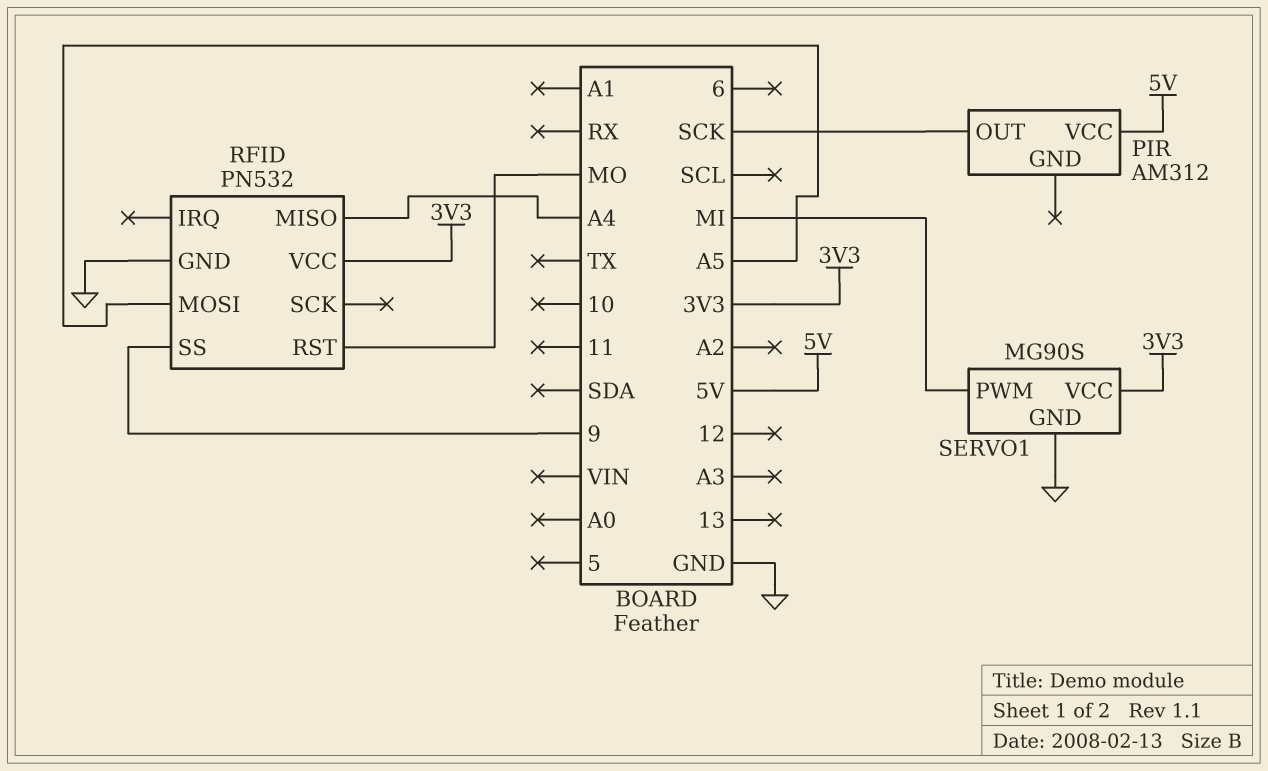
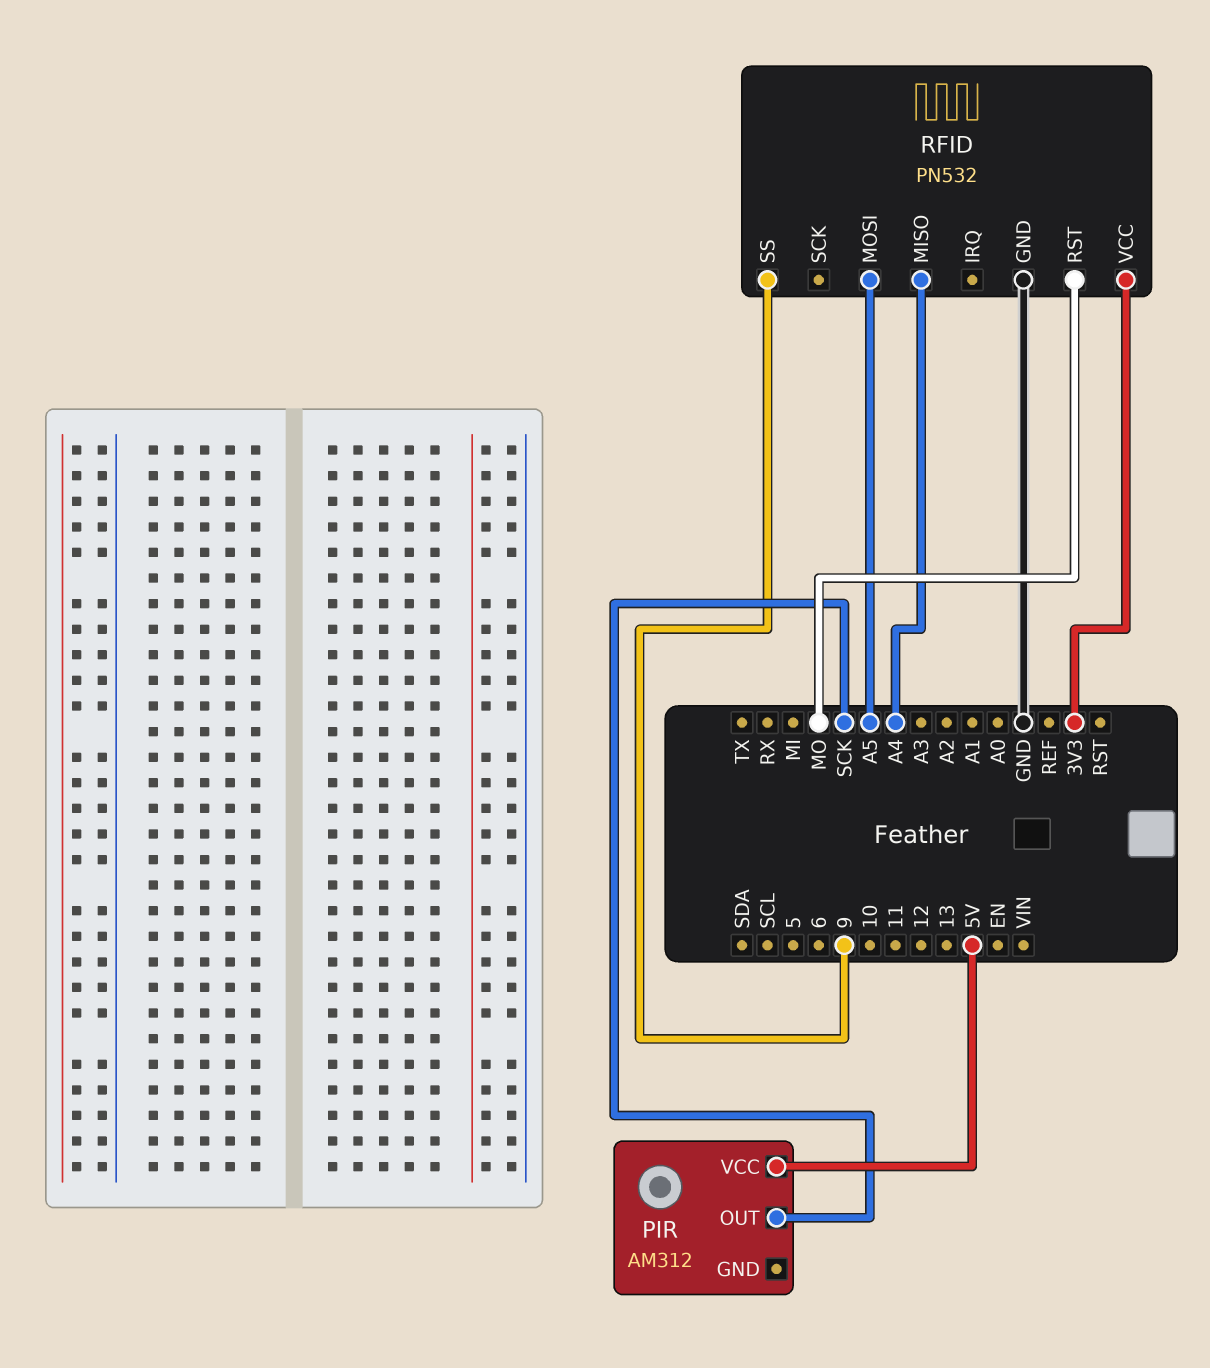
SERVO1: MG90S -> none
SERVO1 pin GND: GND -> none
SERVO1 pin PWM: MI -> none
SERVO1 pin VCC: 3V3 -> none

